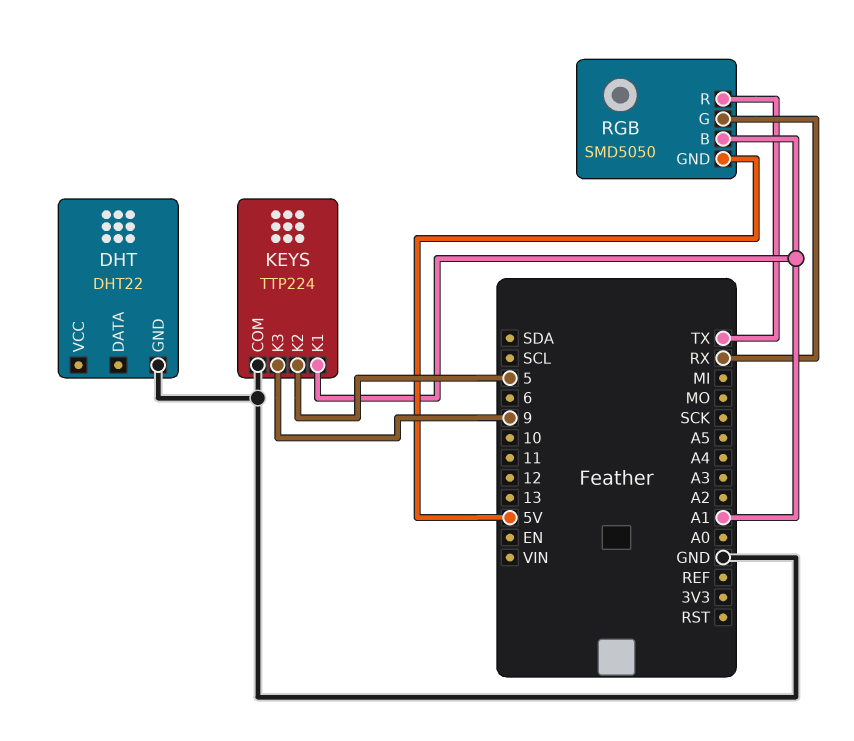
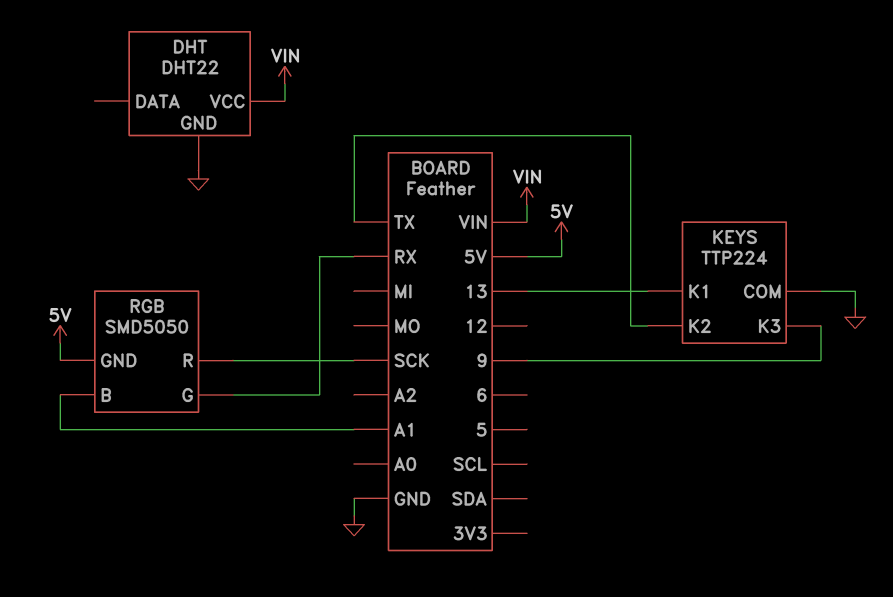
DHT pin VCC: none -> VIN
KEYS pin K1: A1 -> 13
KEYS pin K2: 5 -> TX
RGB pin R: TX -> SCK

